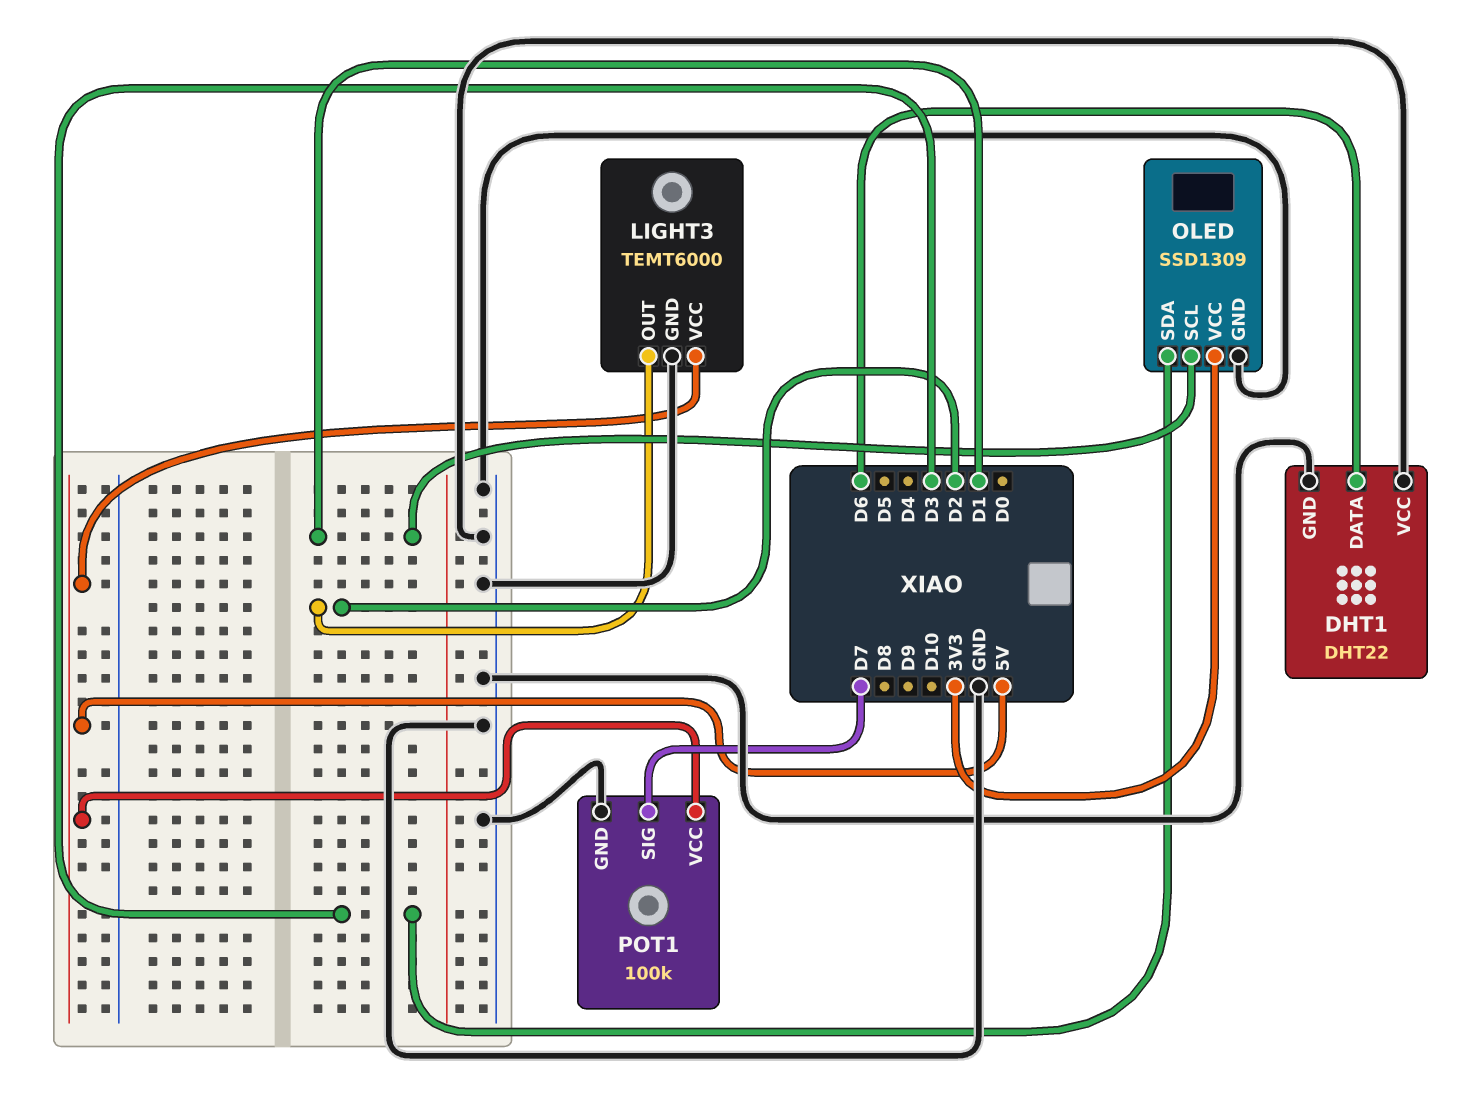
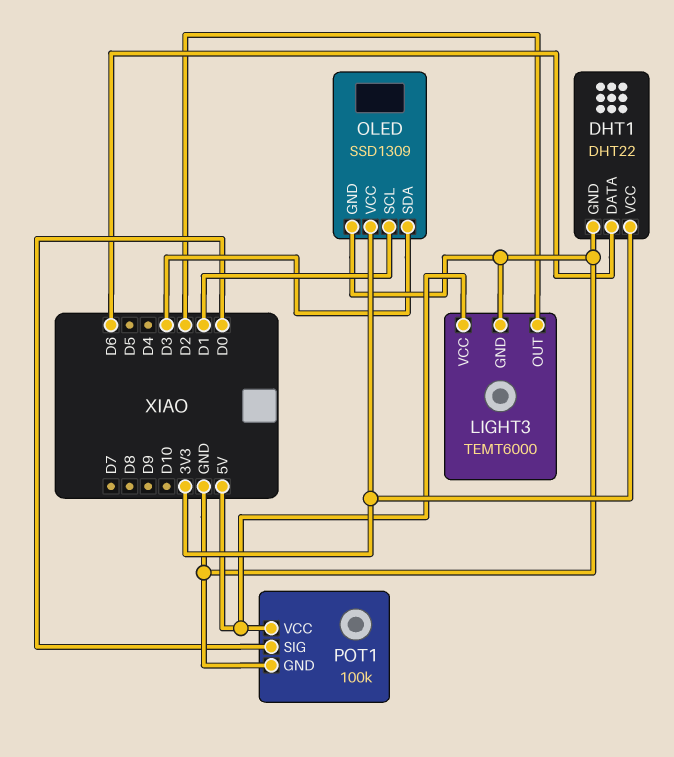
DHT1 pin VCC: GND -> 3V3
POT1 pin SIG: D7 -> D0

